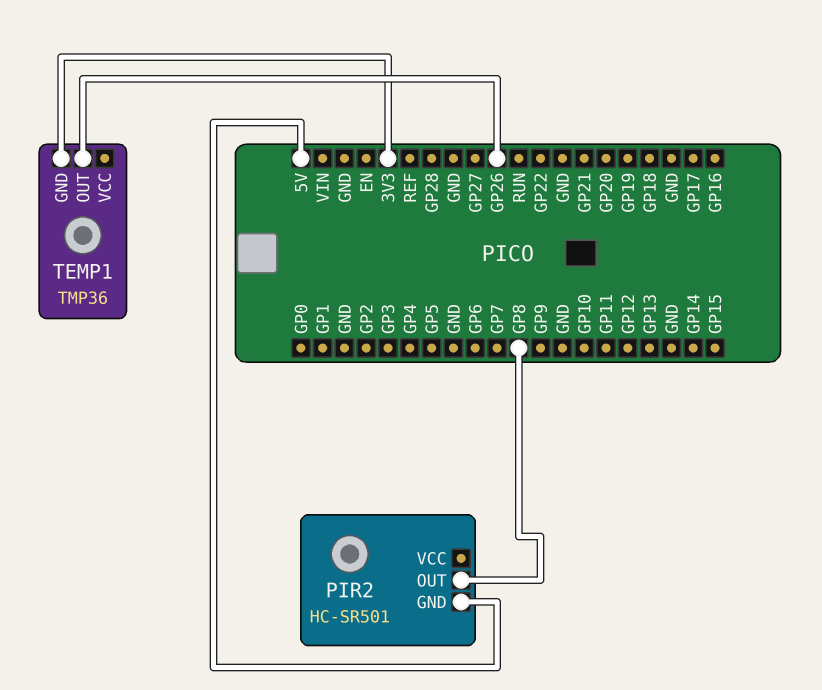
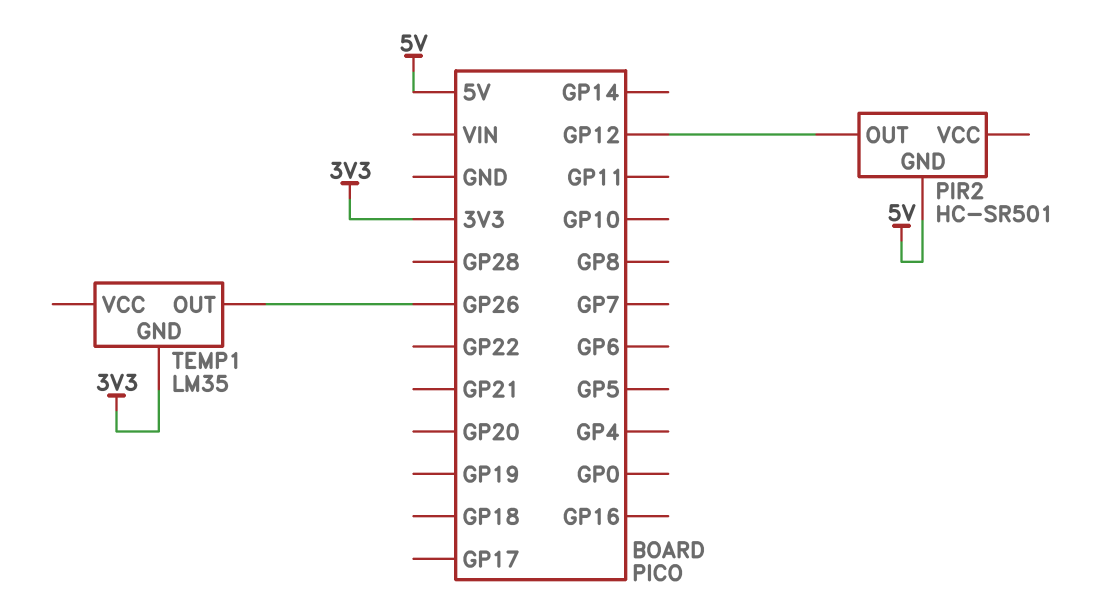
PIR2 pin OUT: GP8 -> GP12
TEMP1: TMP36 -> LM35

